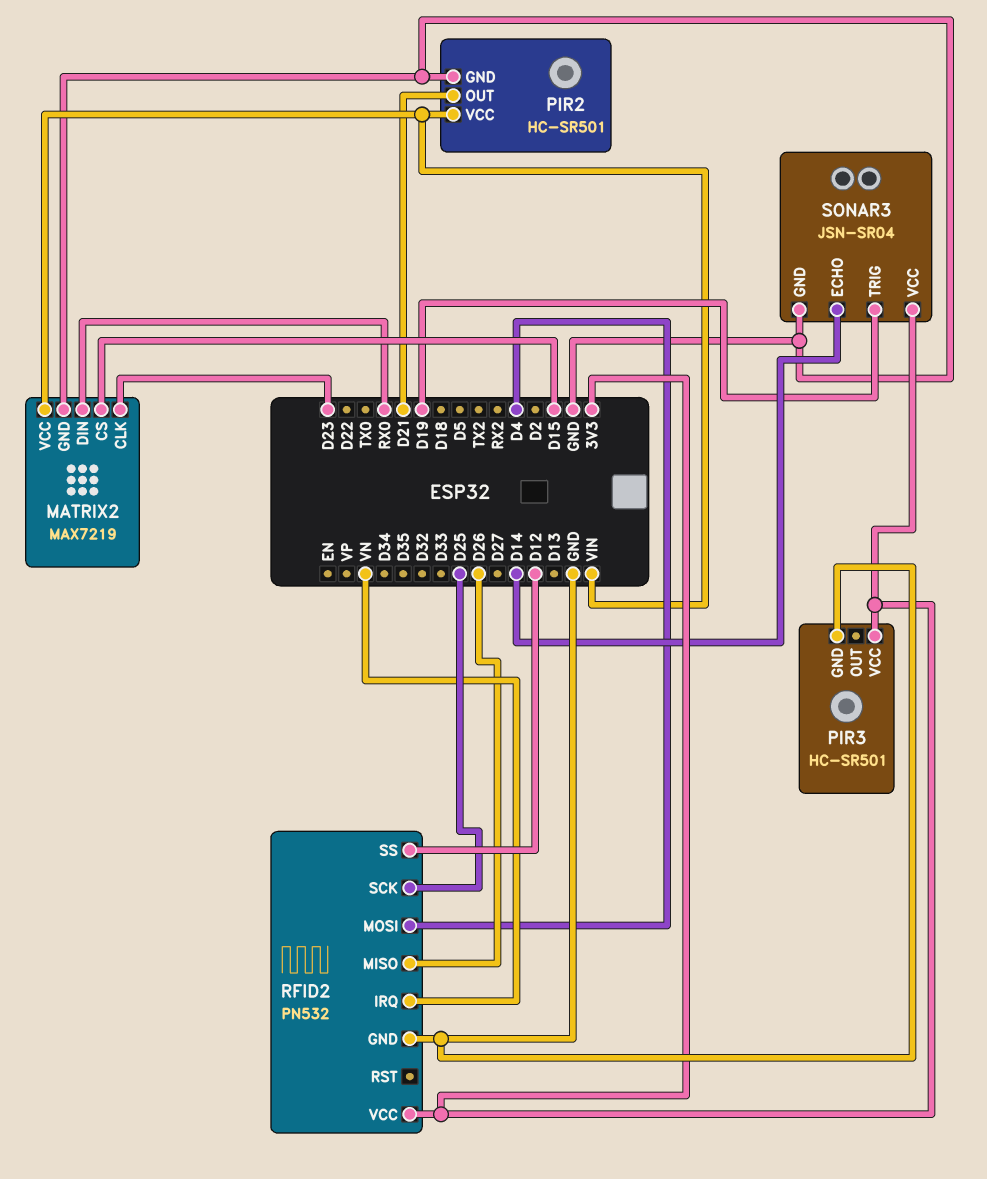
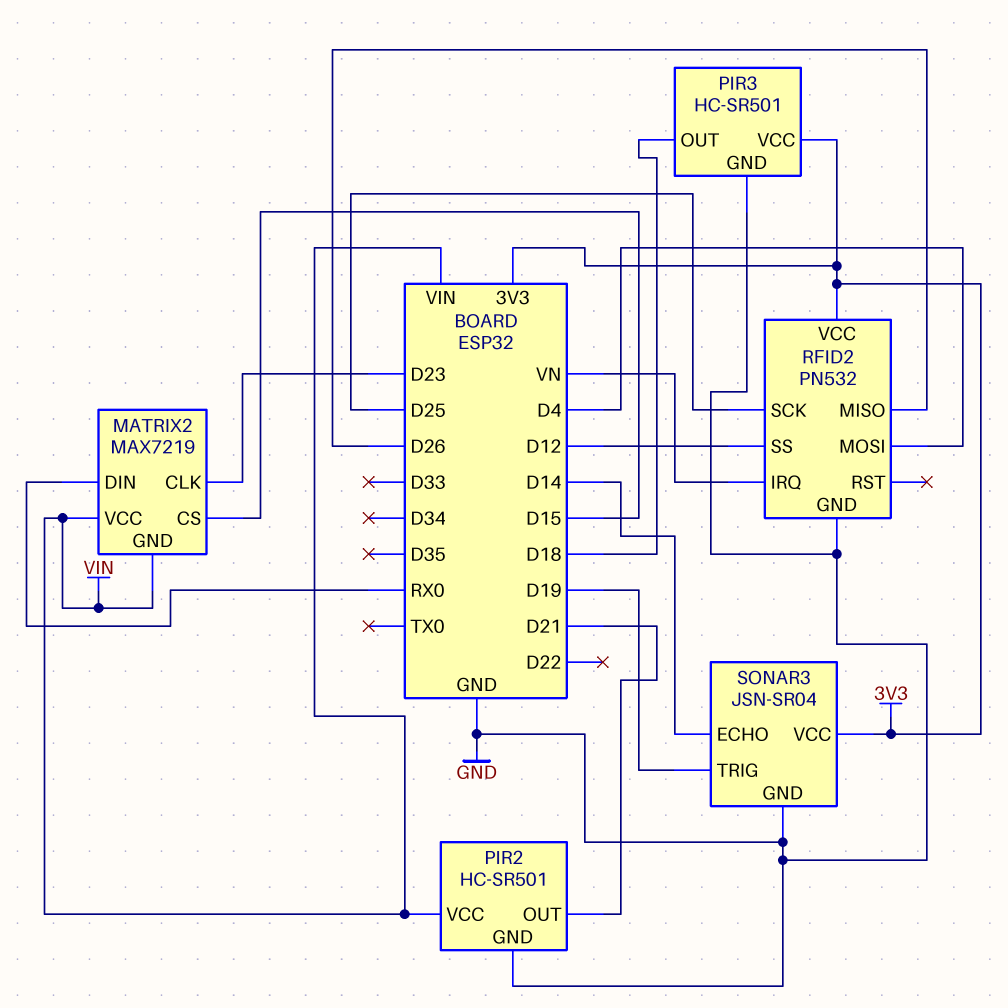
MATRIX2 pin GND: GND -> VIN
PIR3 pin OUT: none -> D18

